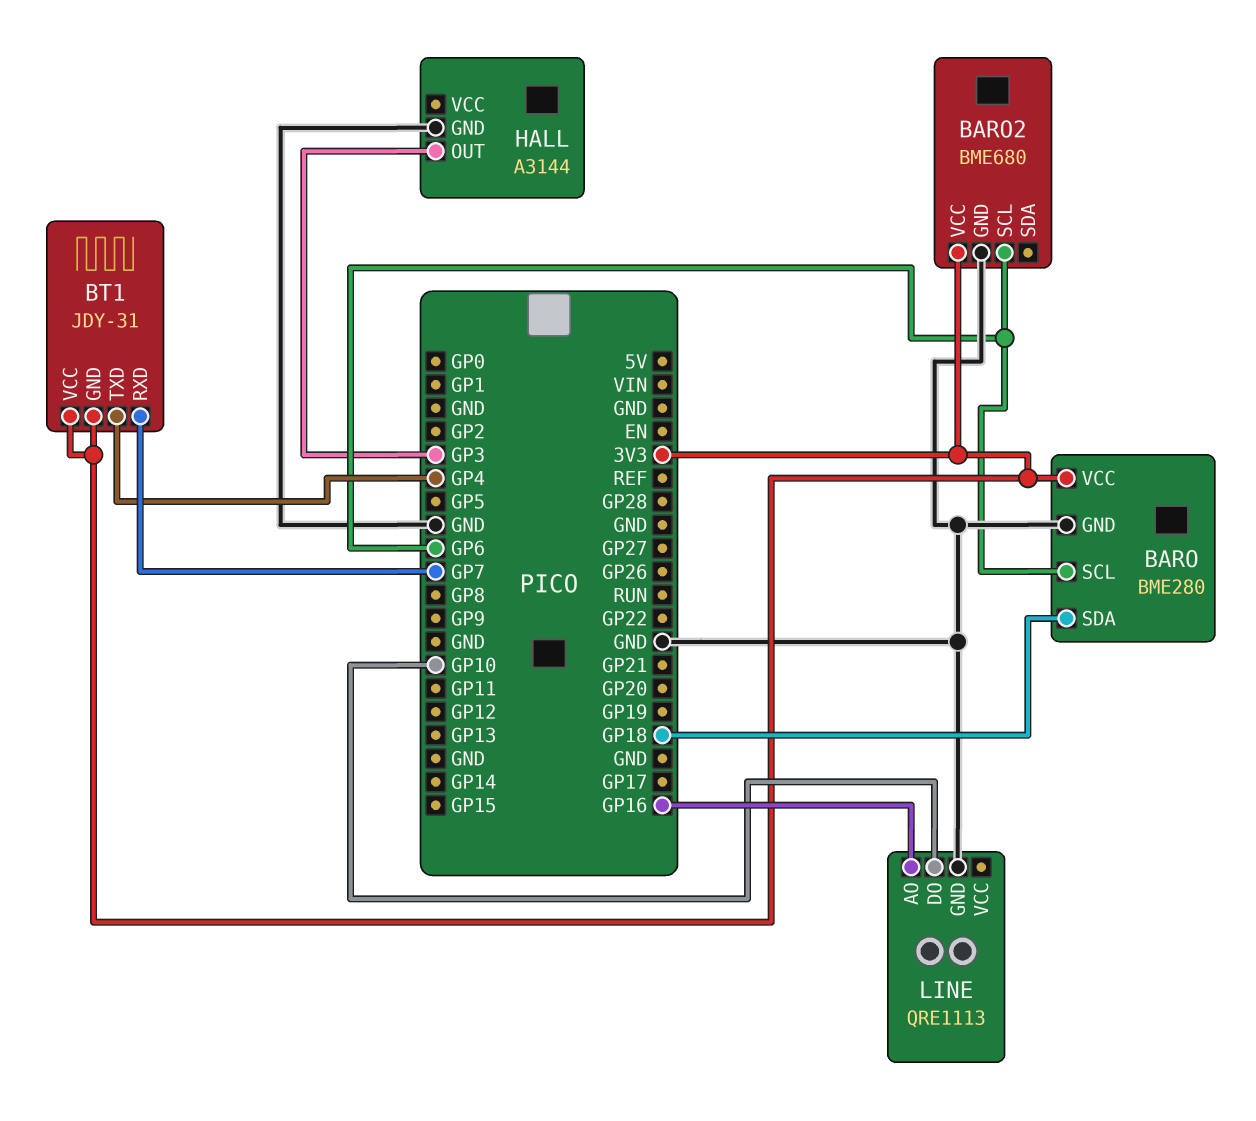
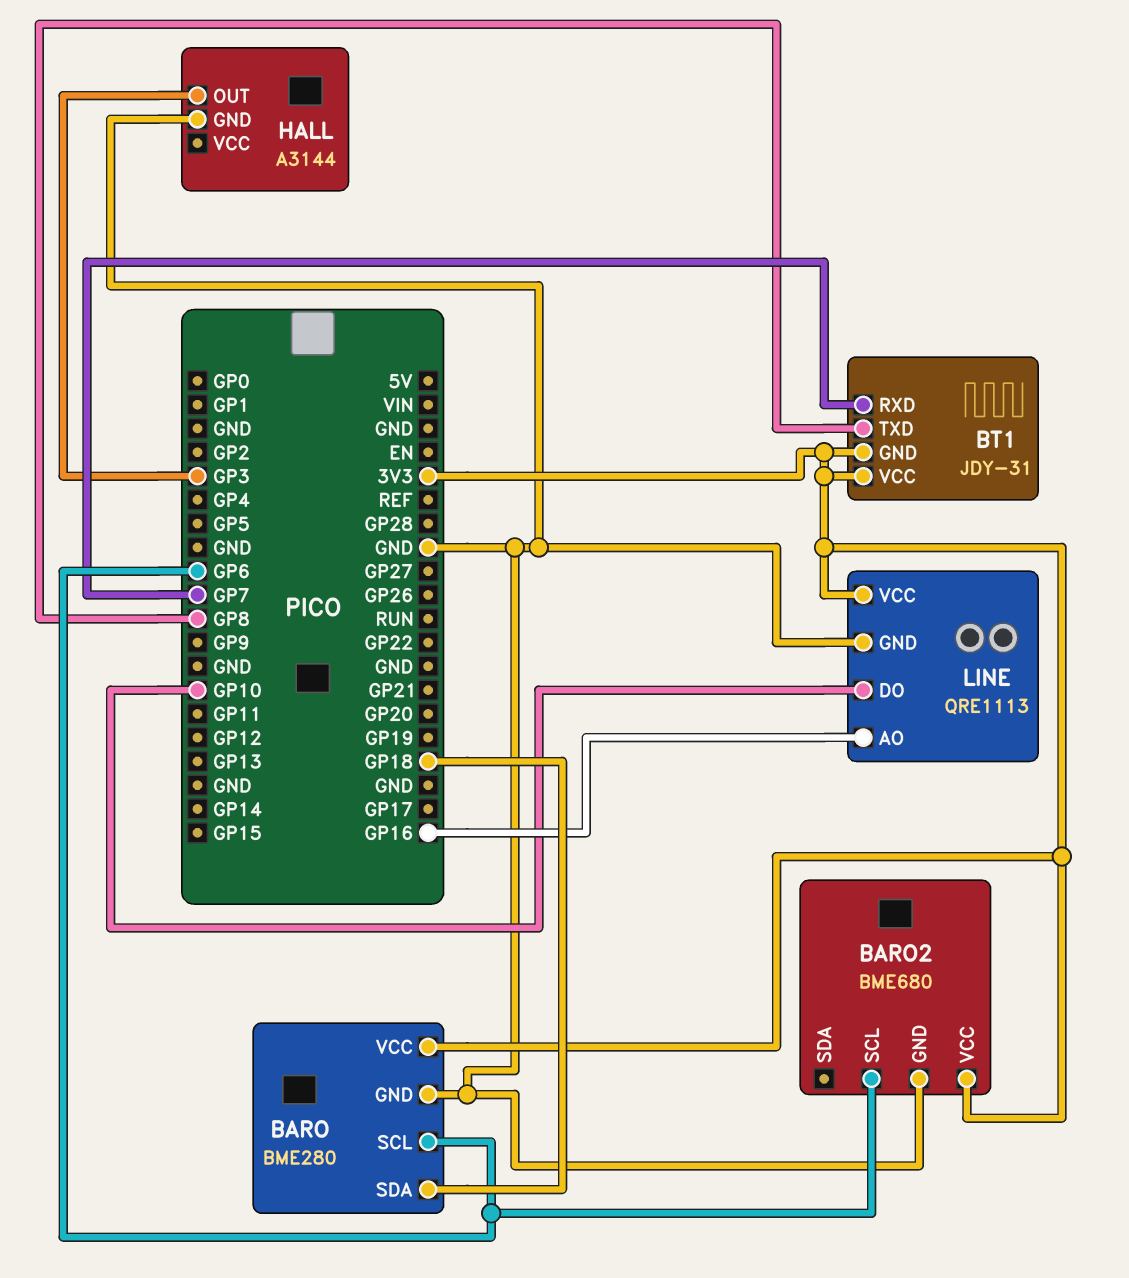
BT1 pin TXD: GP4 -> GP8
LINE pin VCC: none -> 3V3

